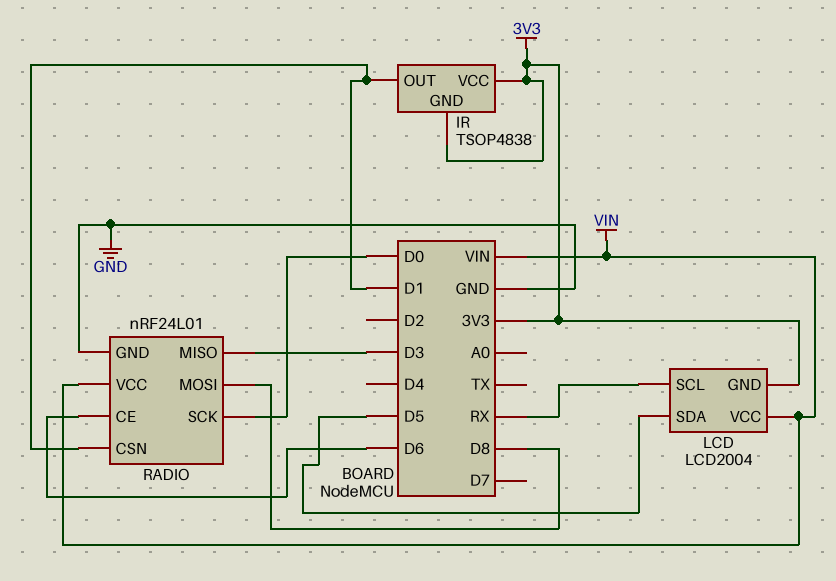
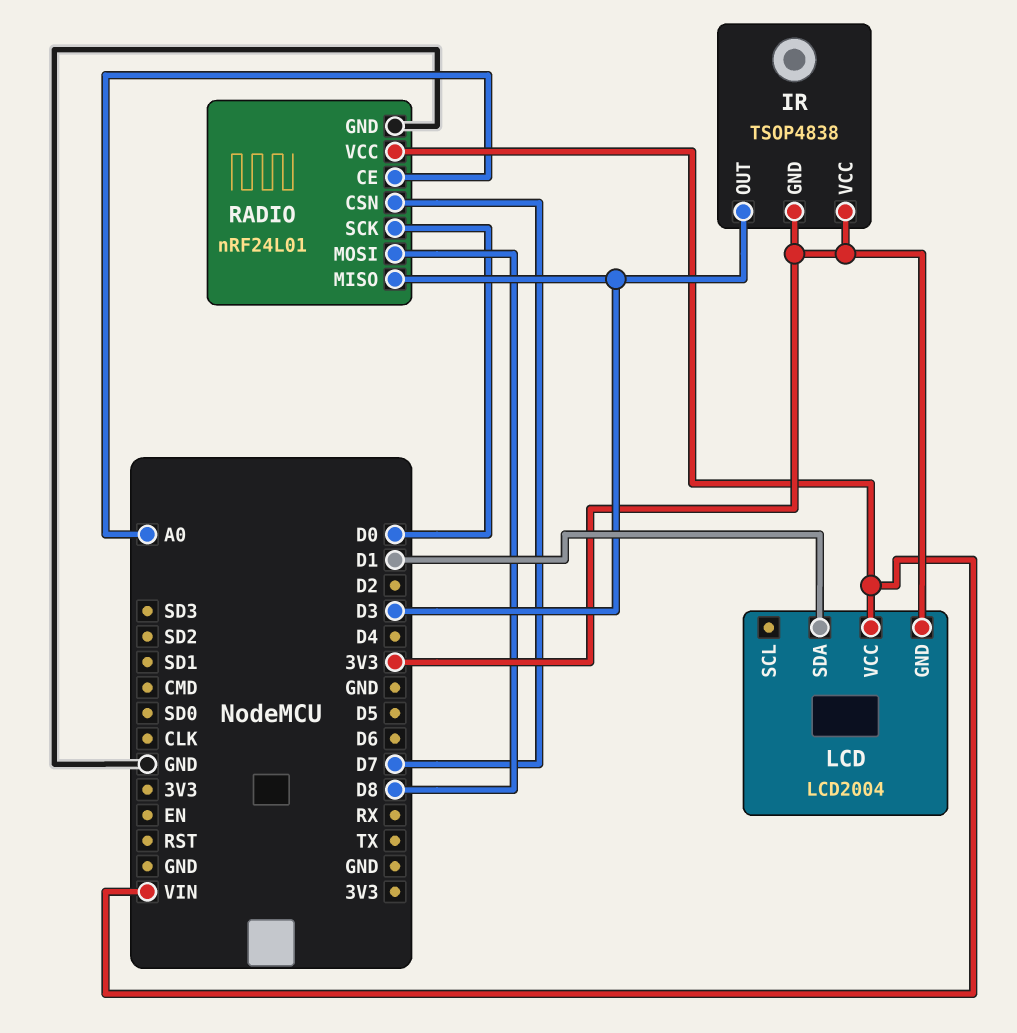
IR pin OUT: D1 -> D3
LCD pin SCL: RX -> none
LCD pin SDA: D5 -> D1
RADIO pin CE: D6 -> A0
RADIO pin CSN: D1 -> D7

